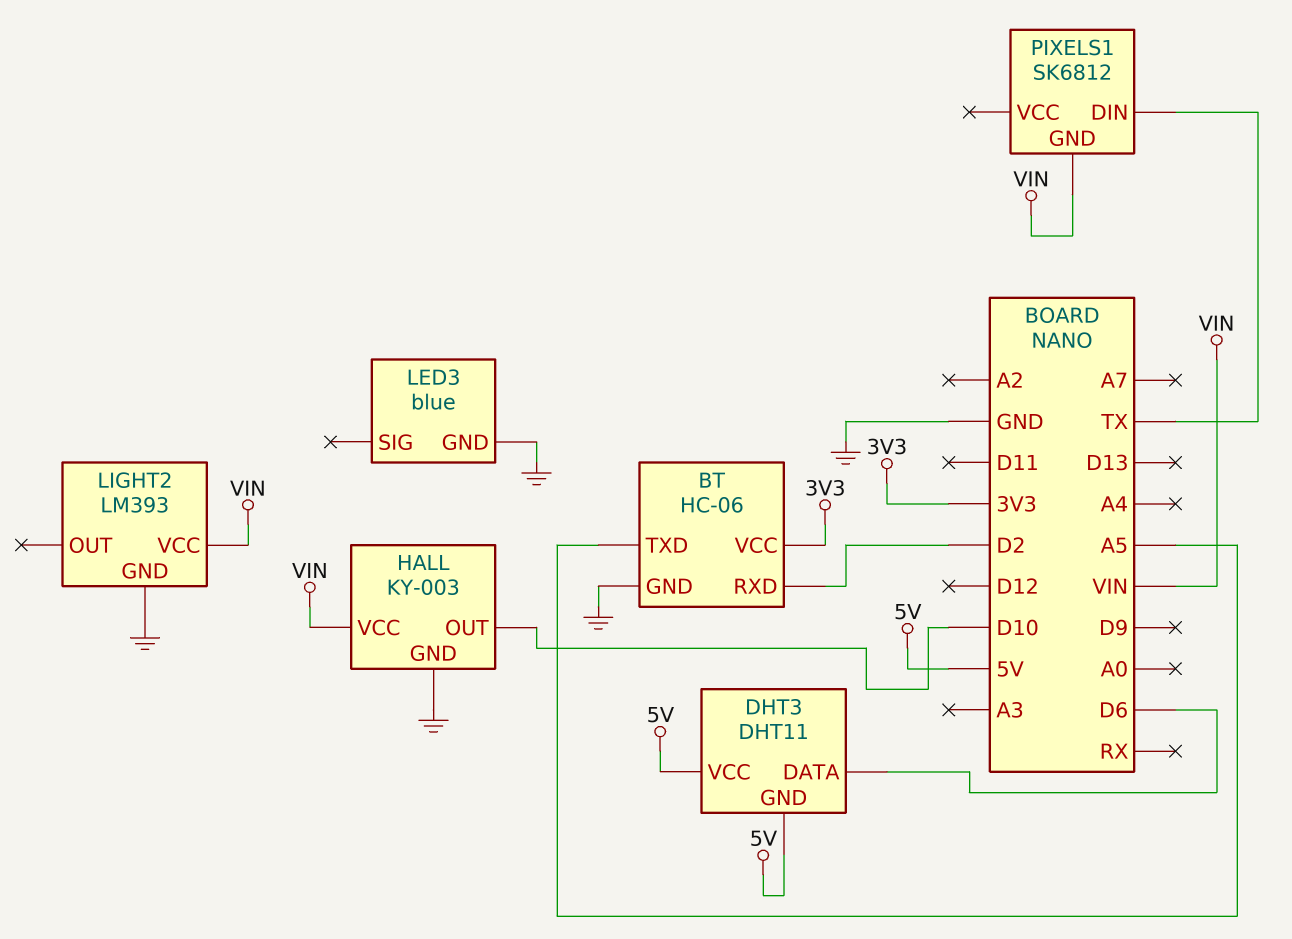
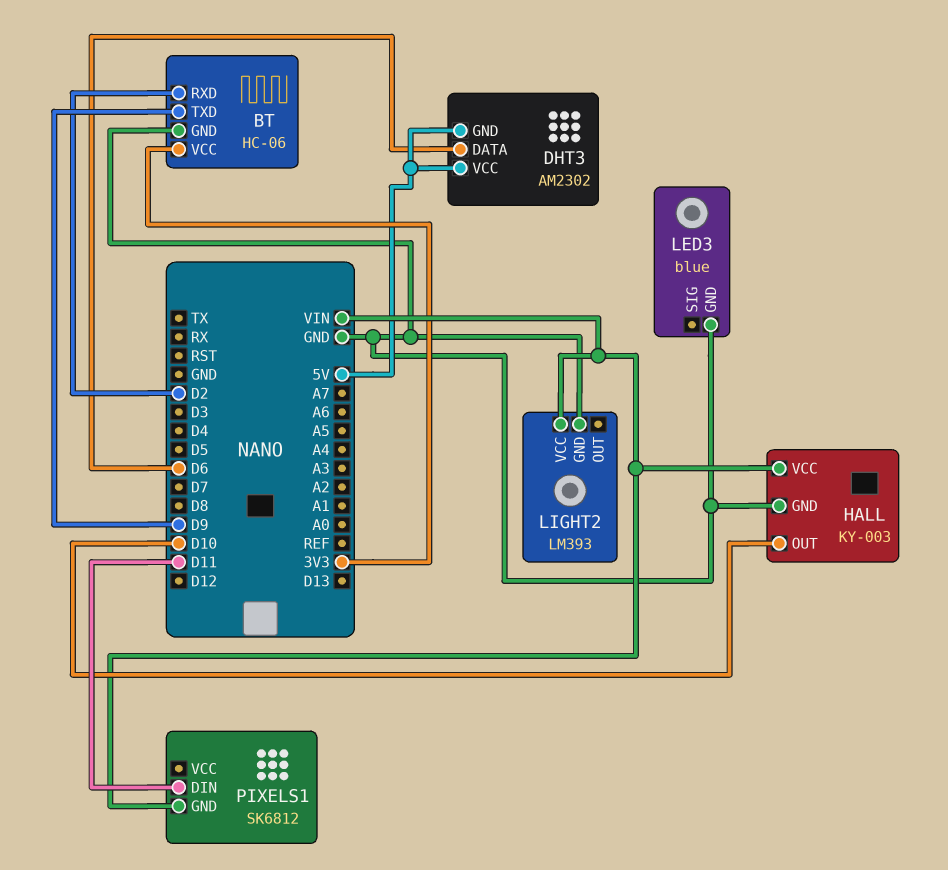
BT pin TXD: A5 -> D9
DHT3: DHT11 -> AM2302
PIXELS1 pin DIN: TX -> D11

